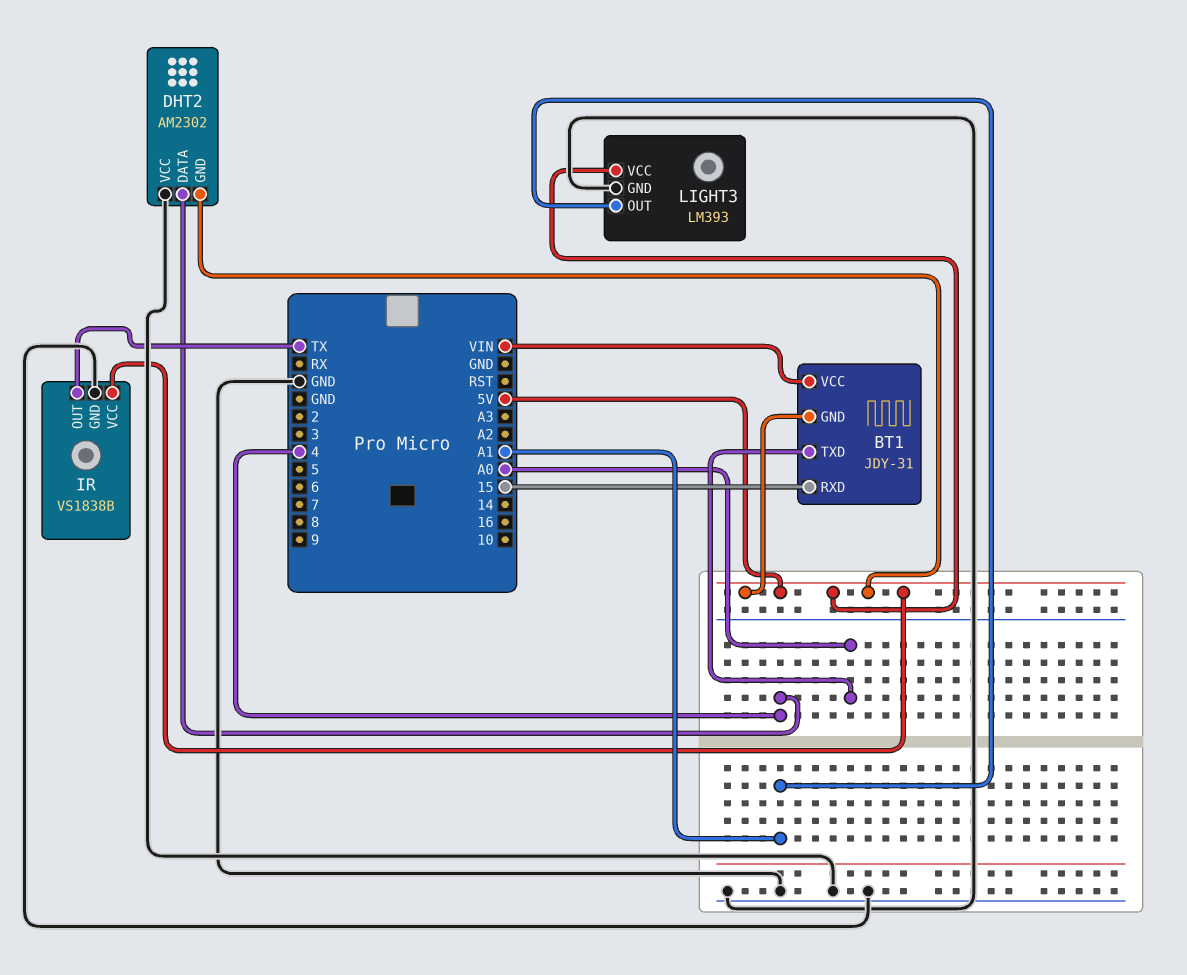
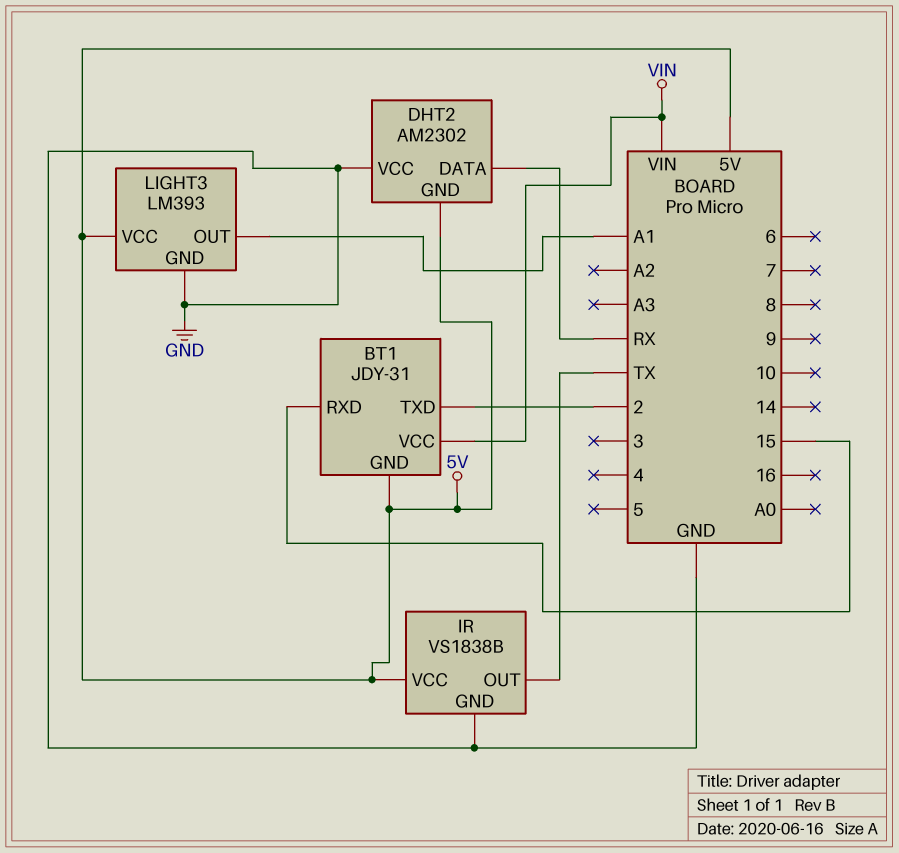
BT1 pin TXD: A0 -> 2
DHT2 pin DATA: 4 -> RX

